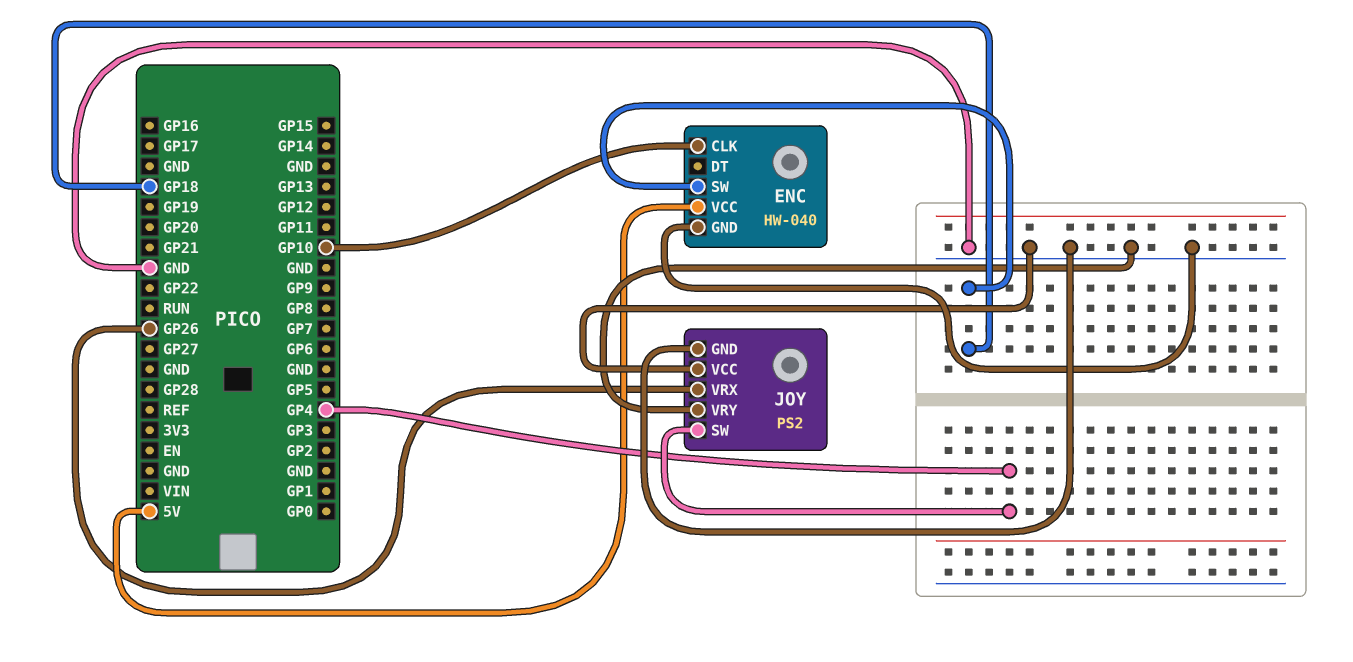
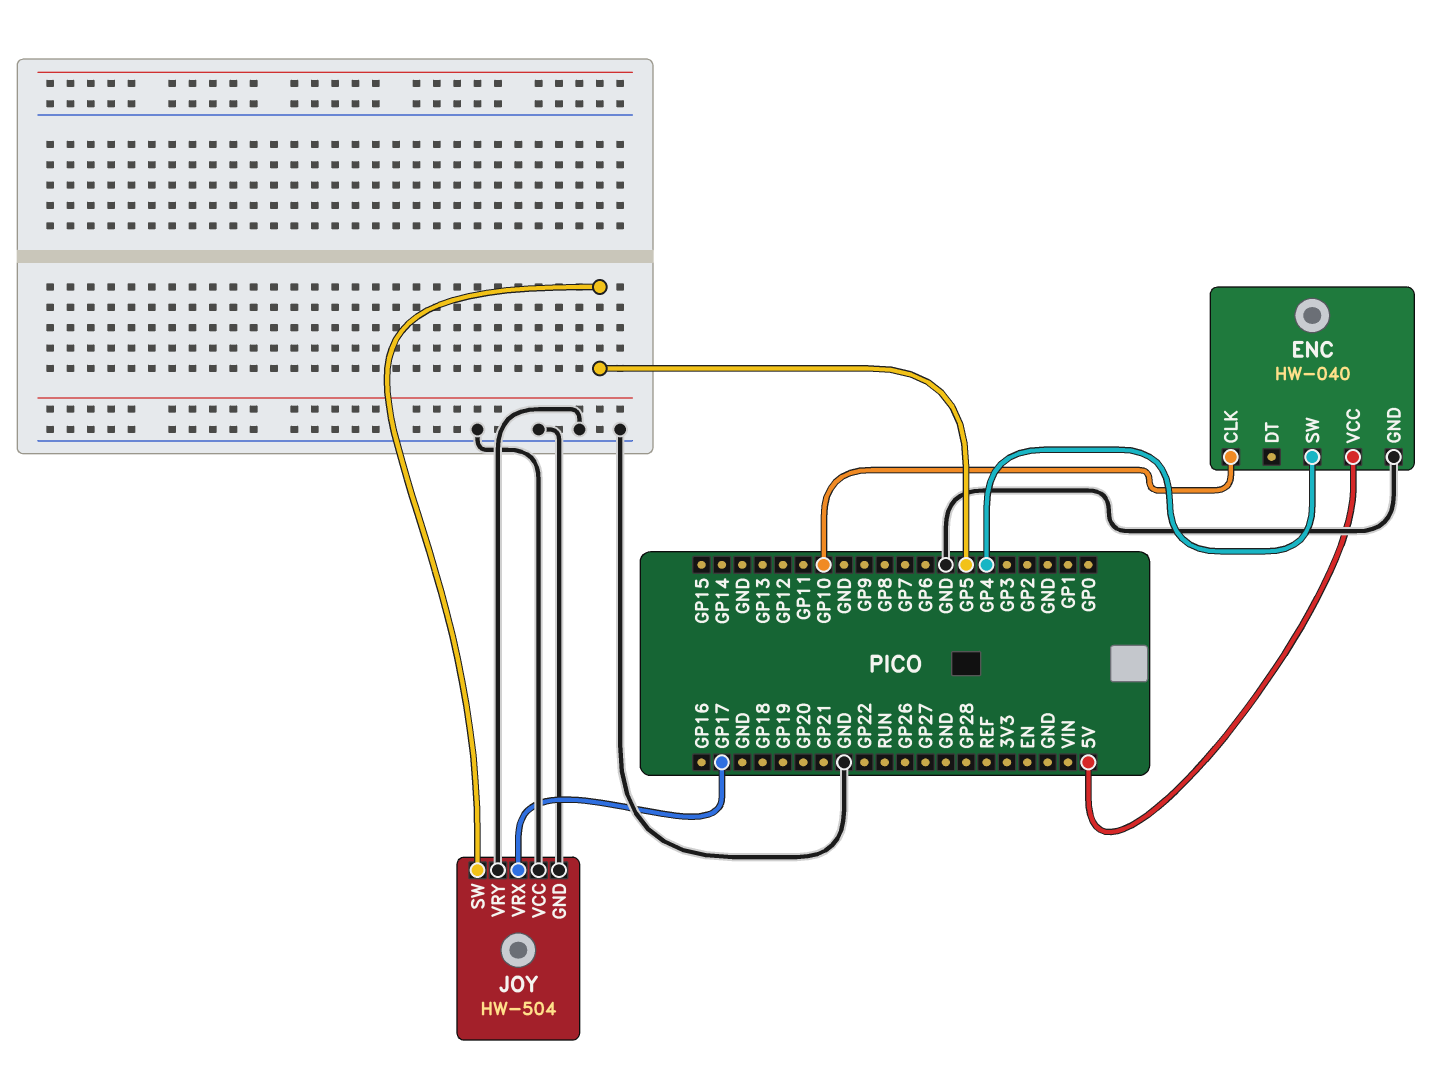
ENC pin SW: GP18 -> GP4
JOY: PS2 -> HW-504
JOY pin SW: GP4 -> GP5
JOY pin VRX: GP26 -> GP17

